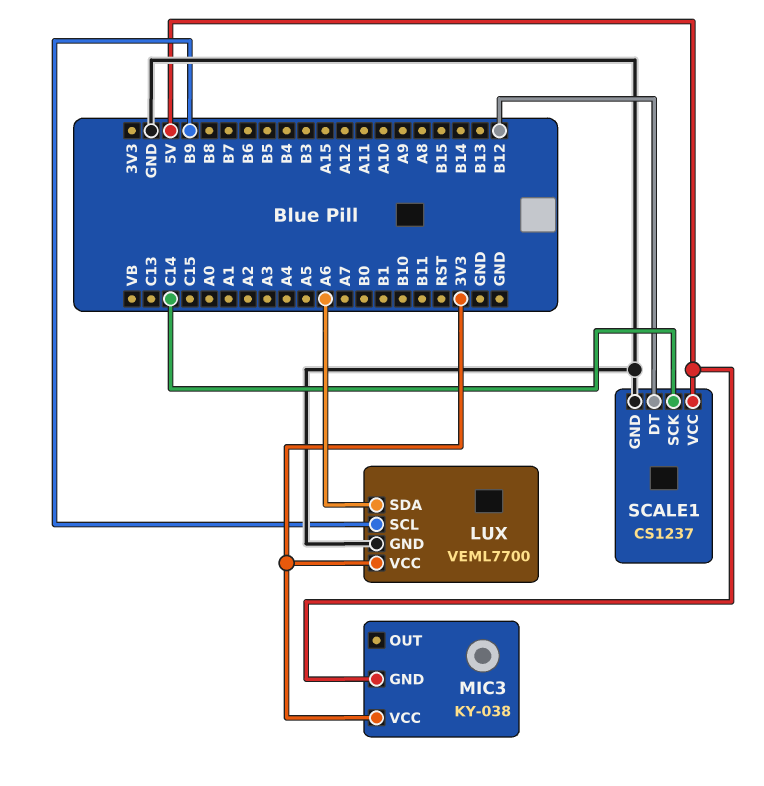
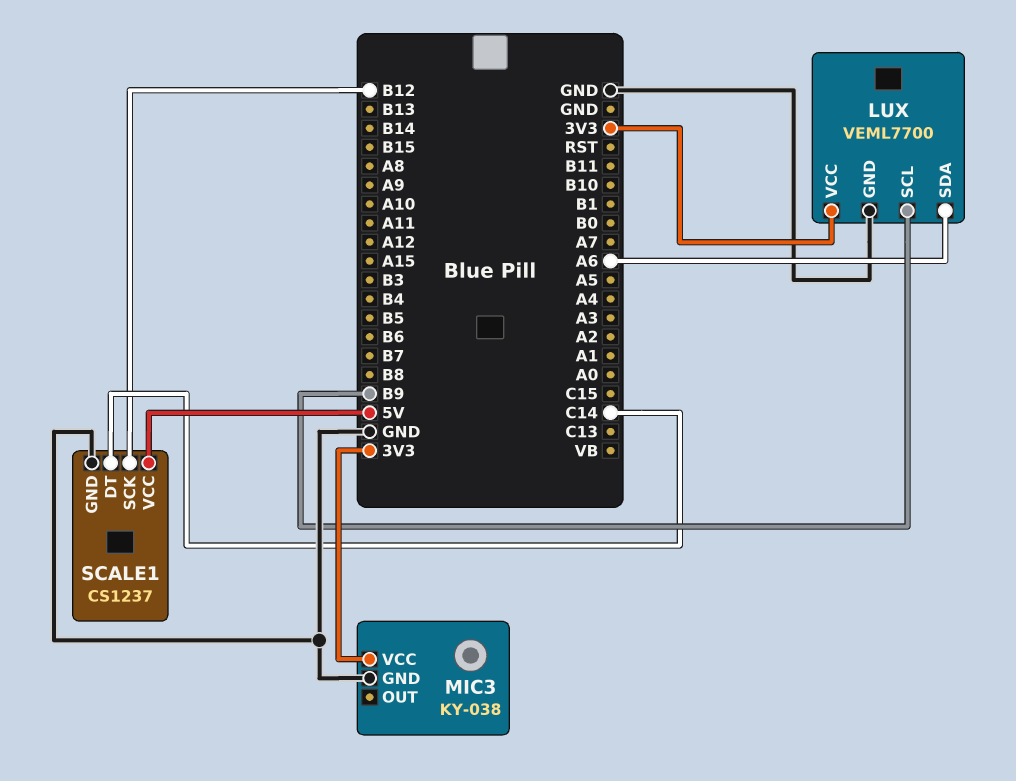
MIC3 pin GND: 5V -> GND
SCALE1 pin DT: B12 -> C14
SCALE1 pin SCK: C14 -> B12

